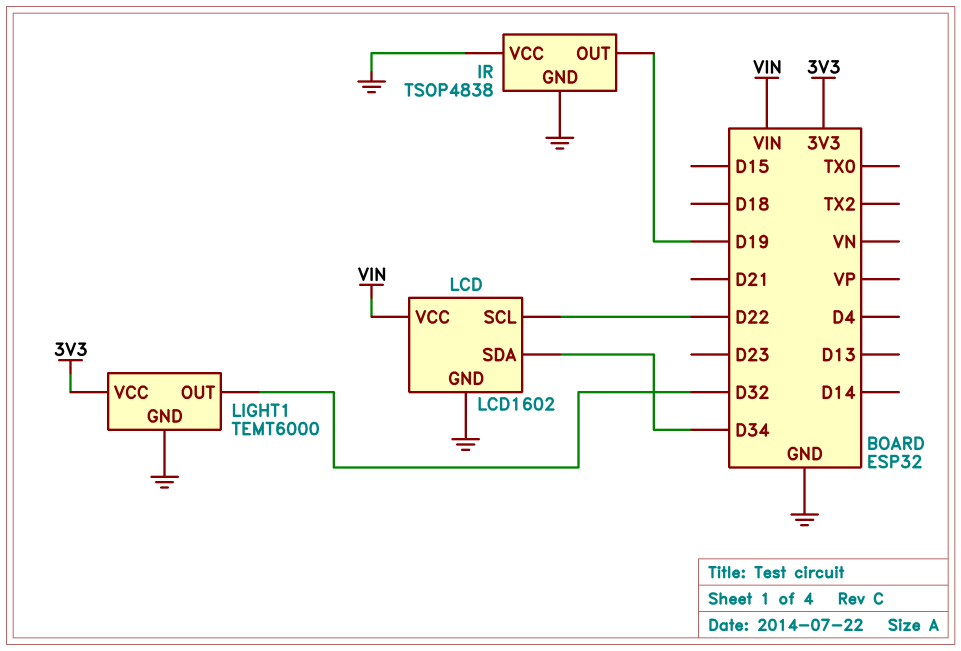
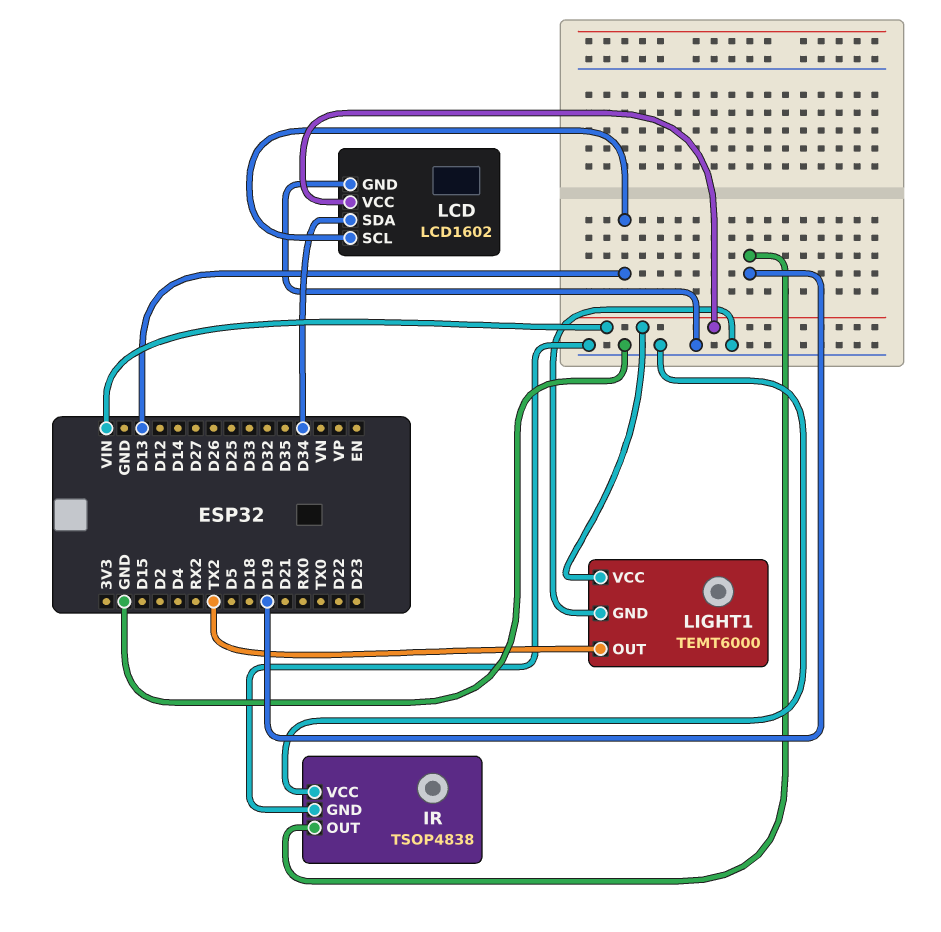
LCD pin SCL: D22 -> D13
LIGHT1 pin OUT: D32 -> TX2
LIGHT1 pin VCC: 3V3 -> VIN

